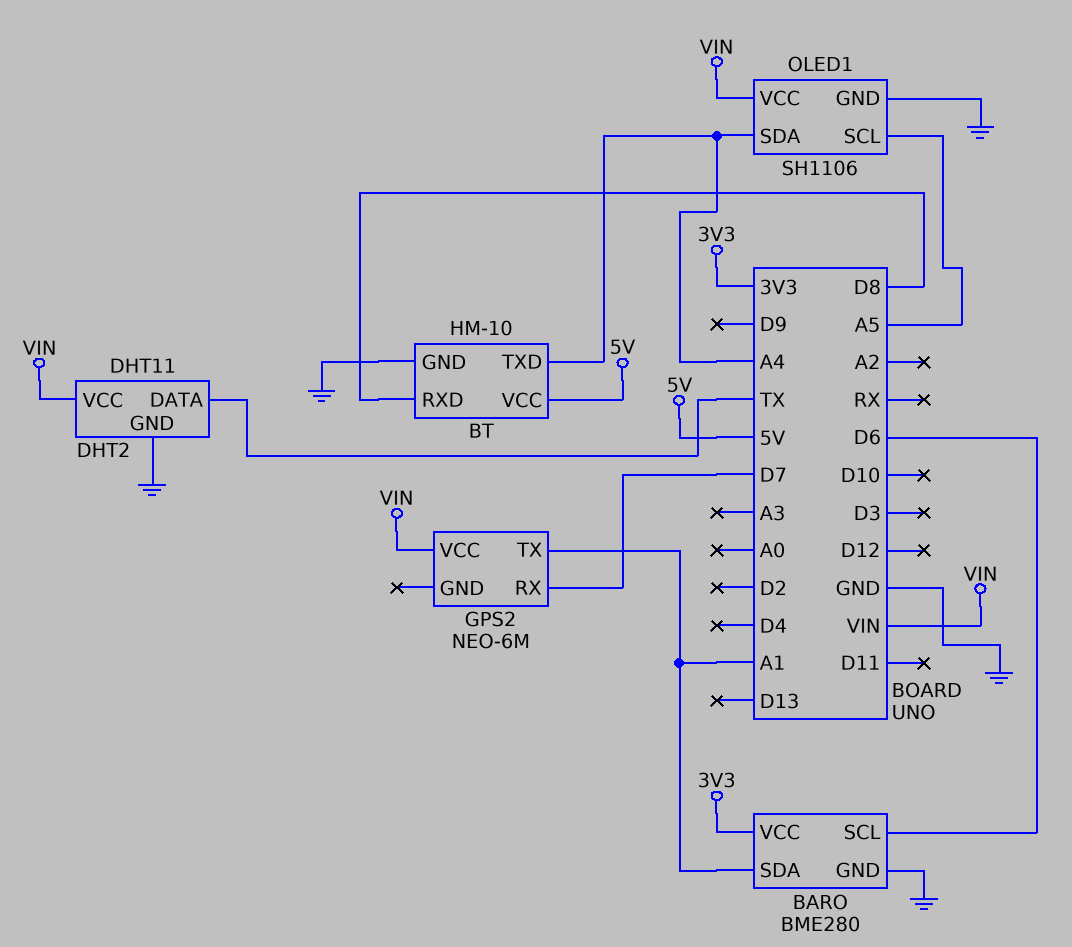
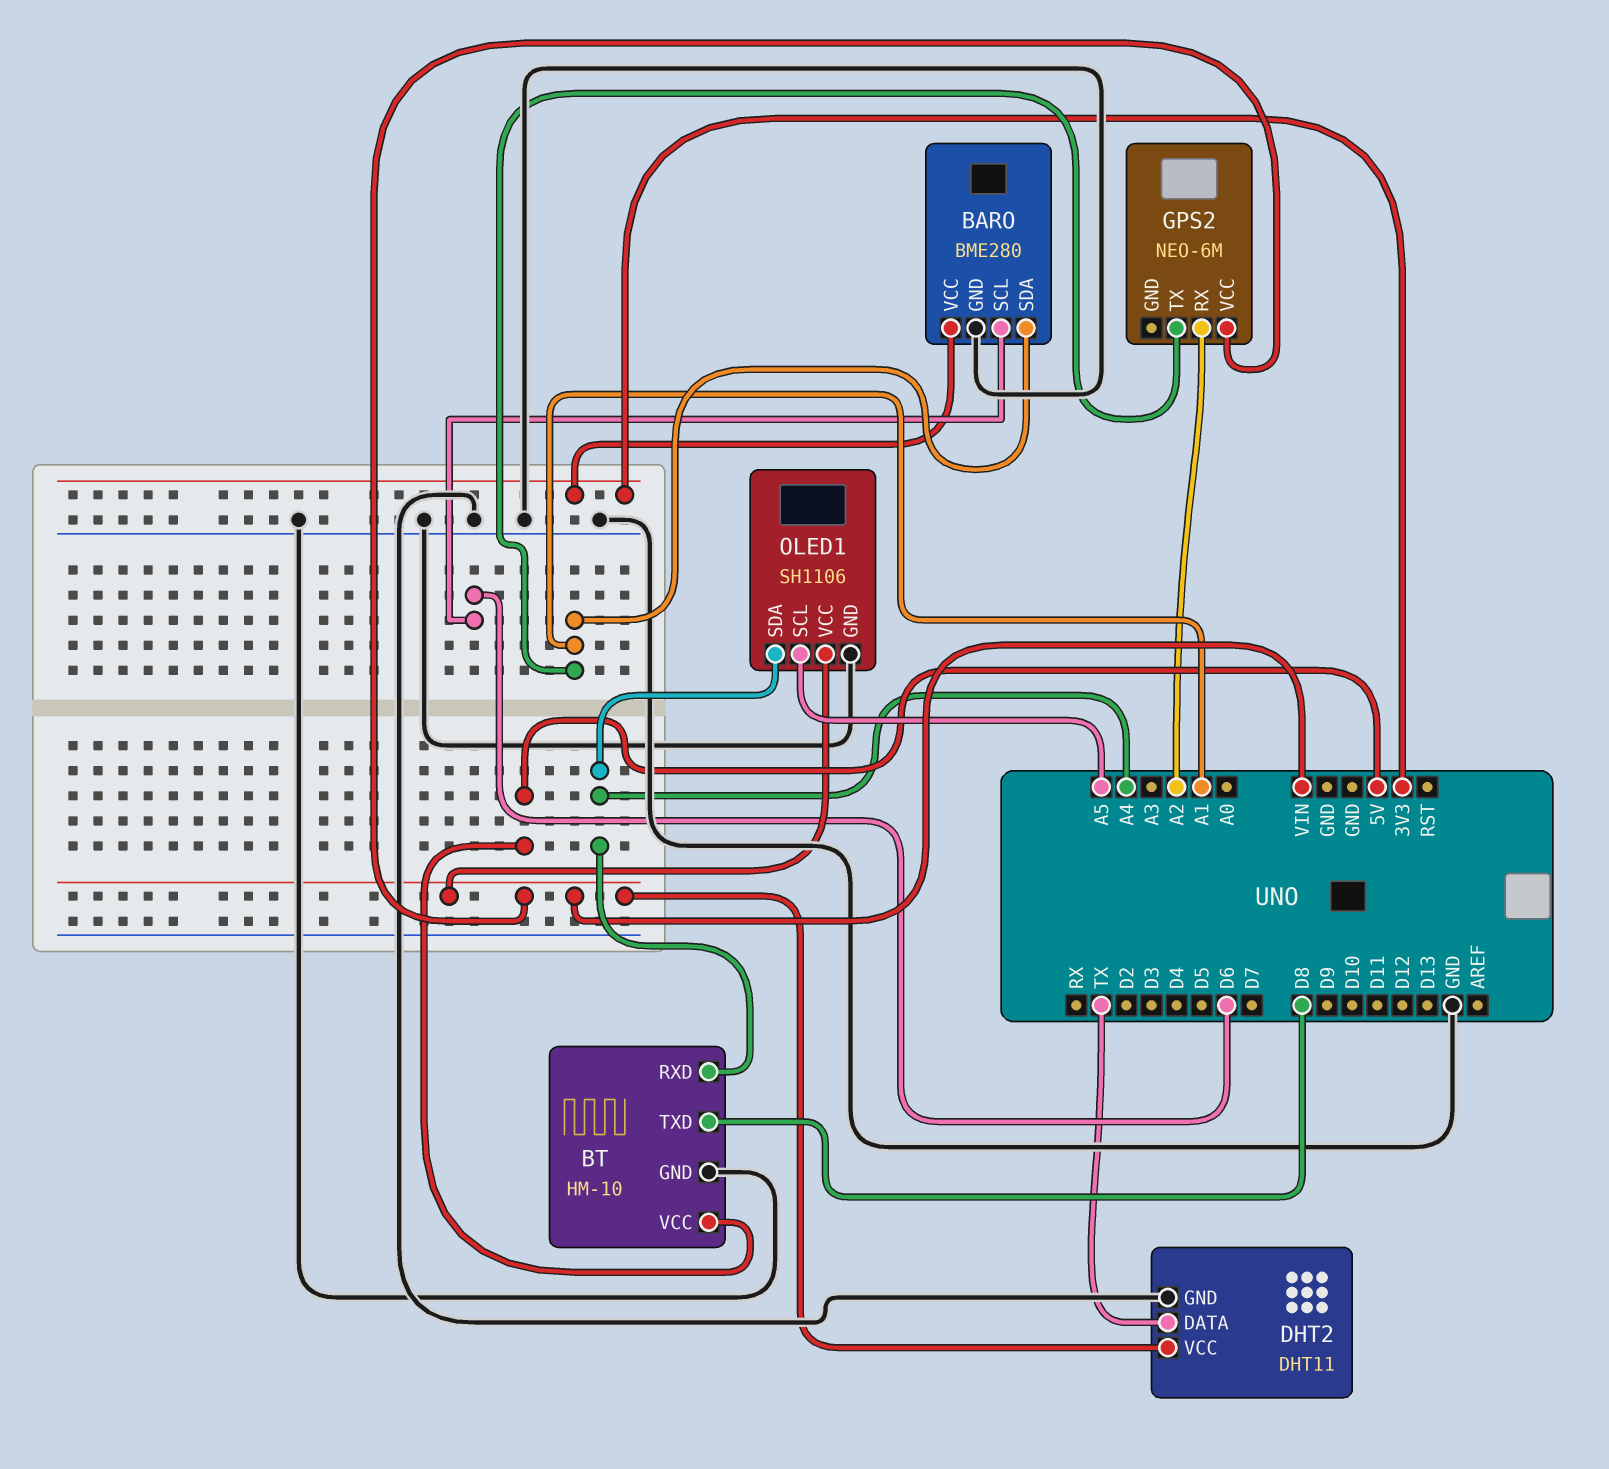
BT pin RXD: D8 -> A4
BT pin TXD: A4 -> D8
GPS2 pin RX: D7 -> A2

